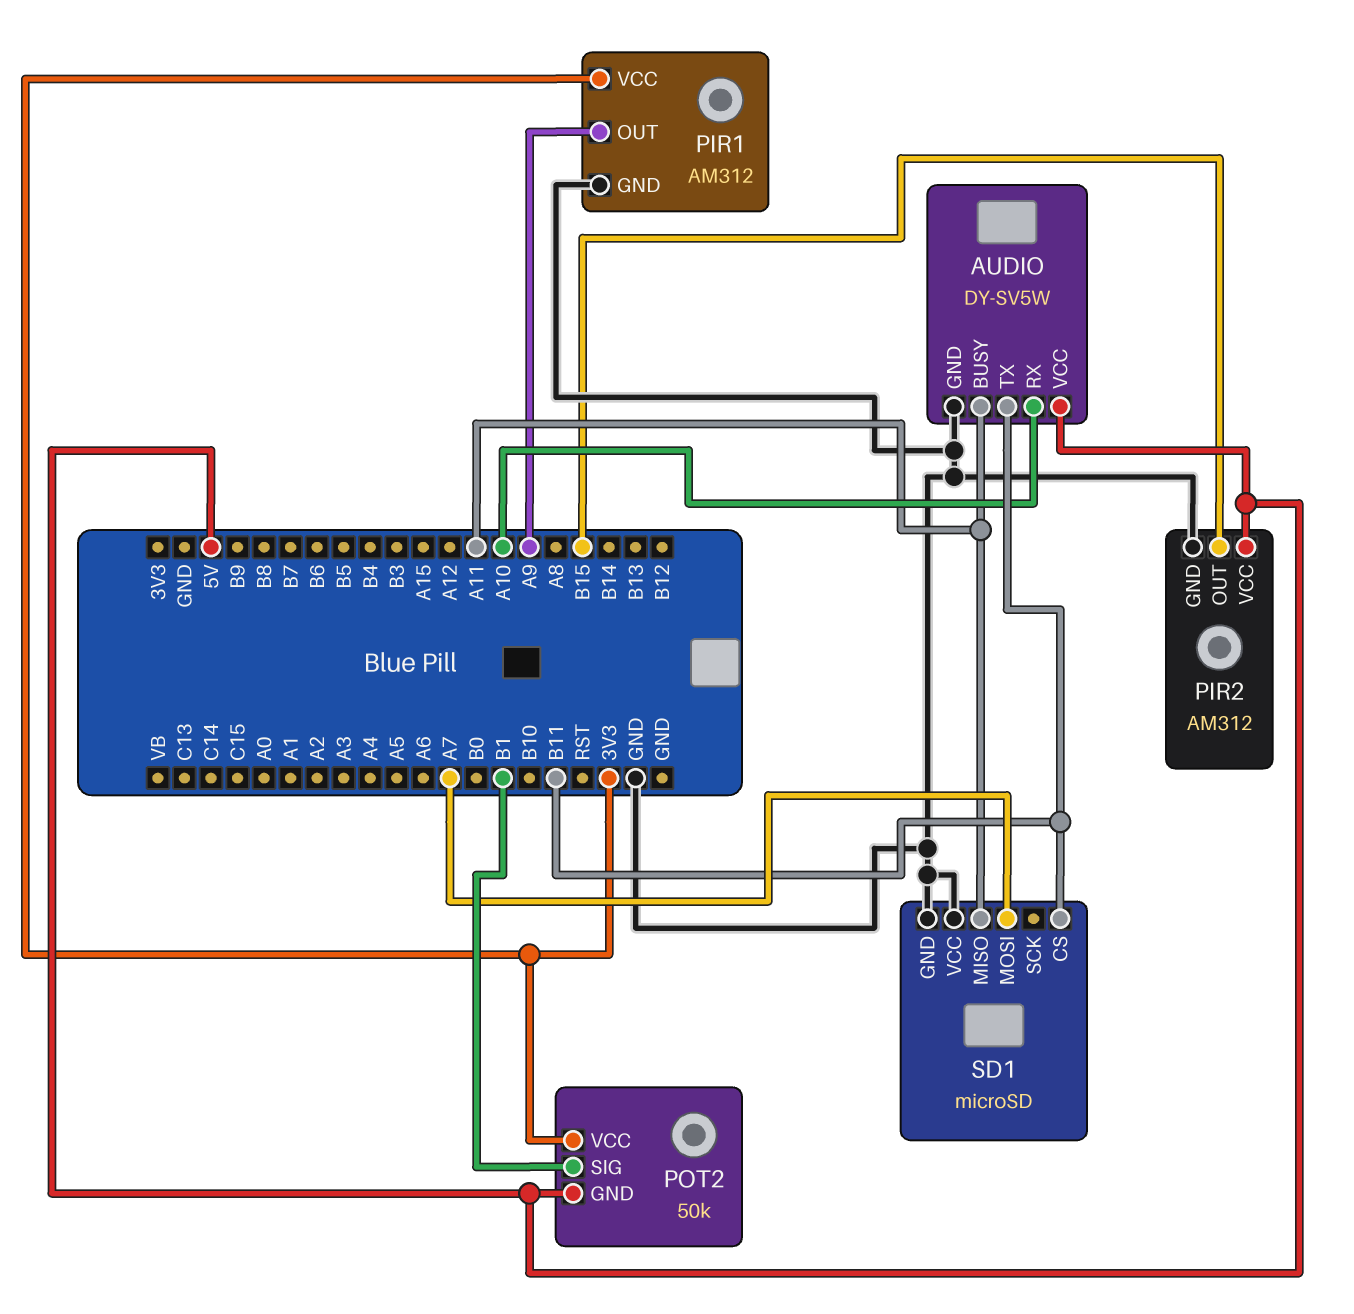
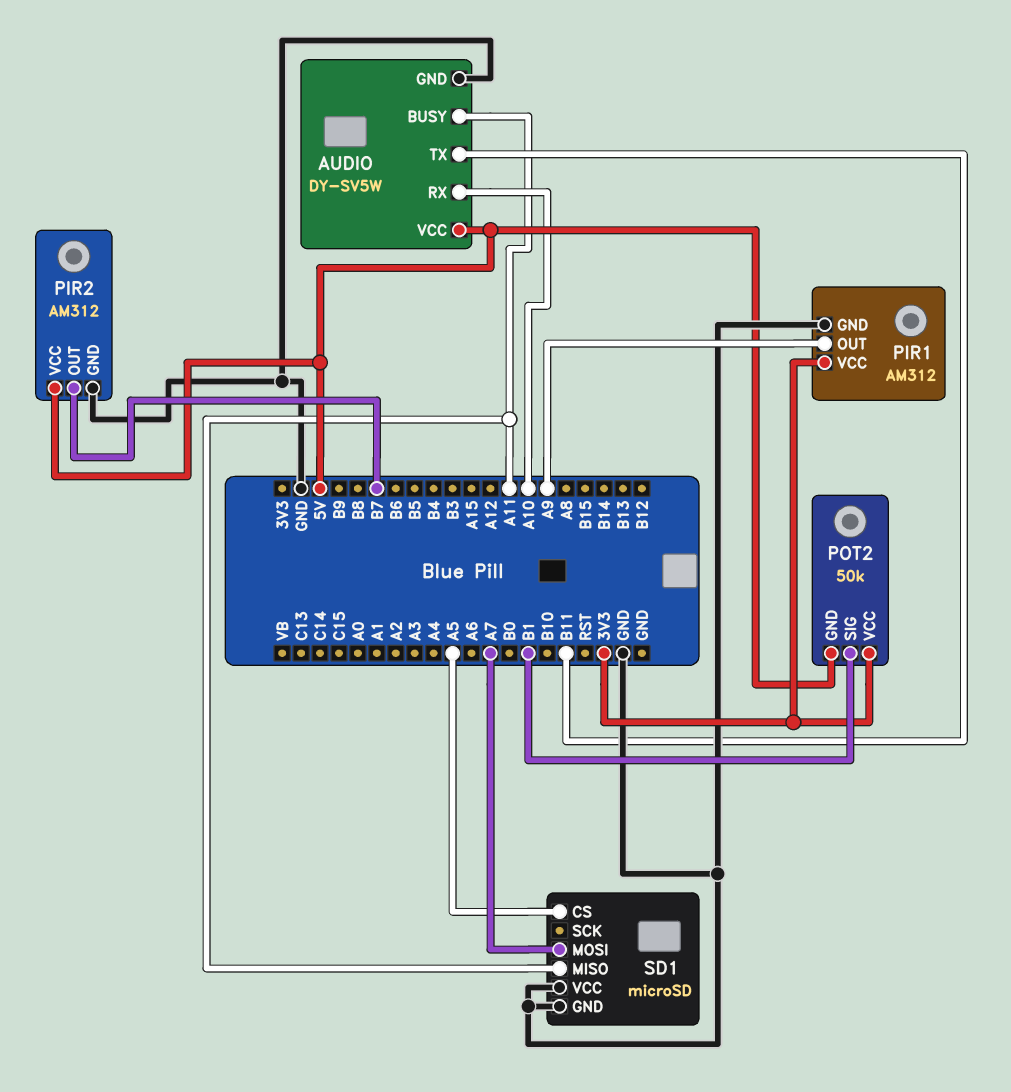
PIR2 pin OUT: B15 -> B7
SD1 pin CS: B11 -> A5

